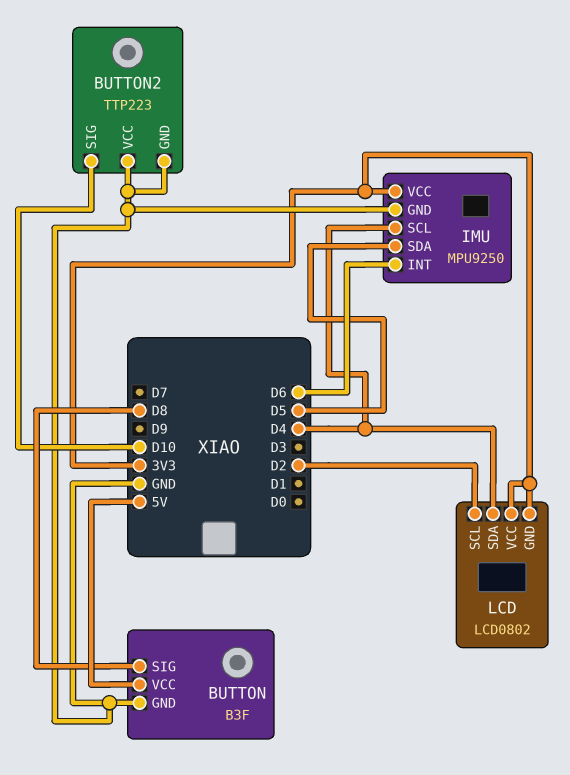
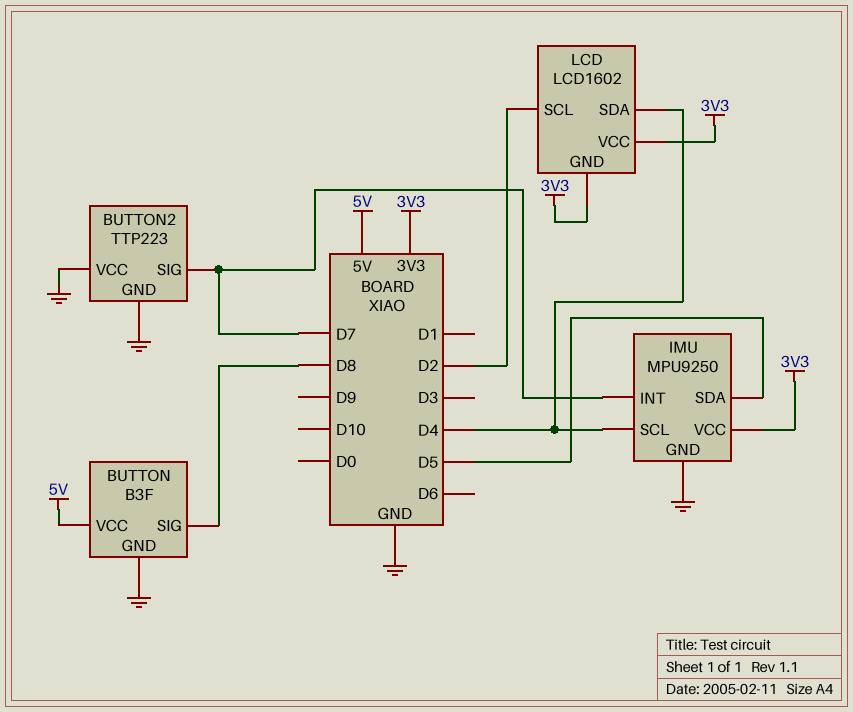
BUTTON2 pin SIG: D10 -> D7
IMU pin INT: D6 -> D7
LCD: LCD0802 -> LCD1602

